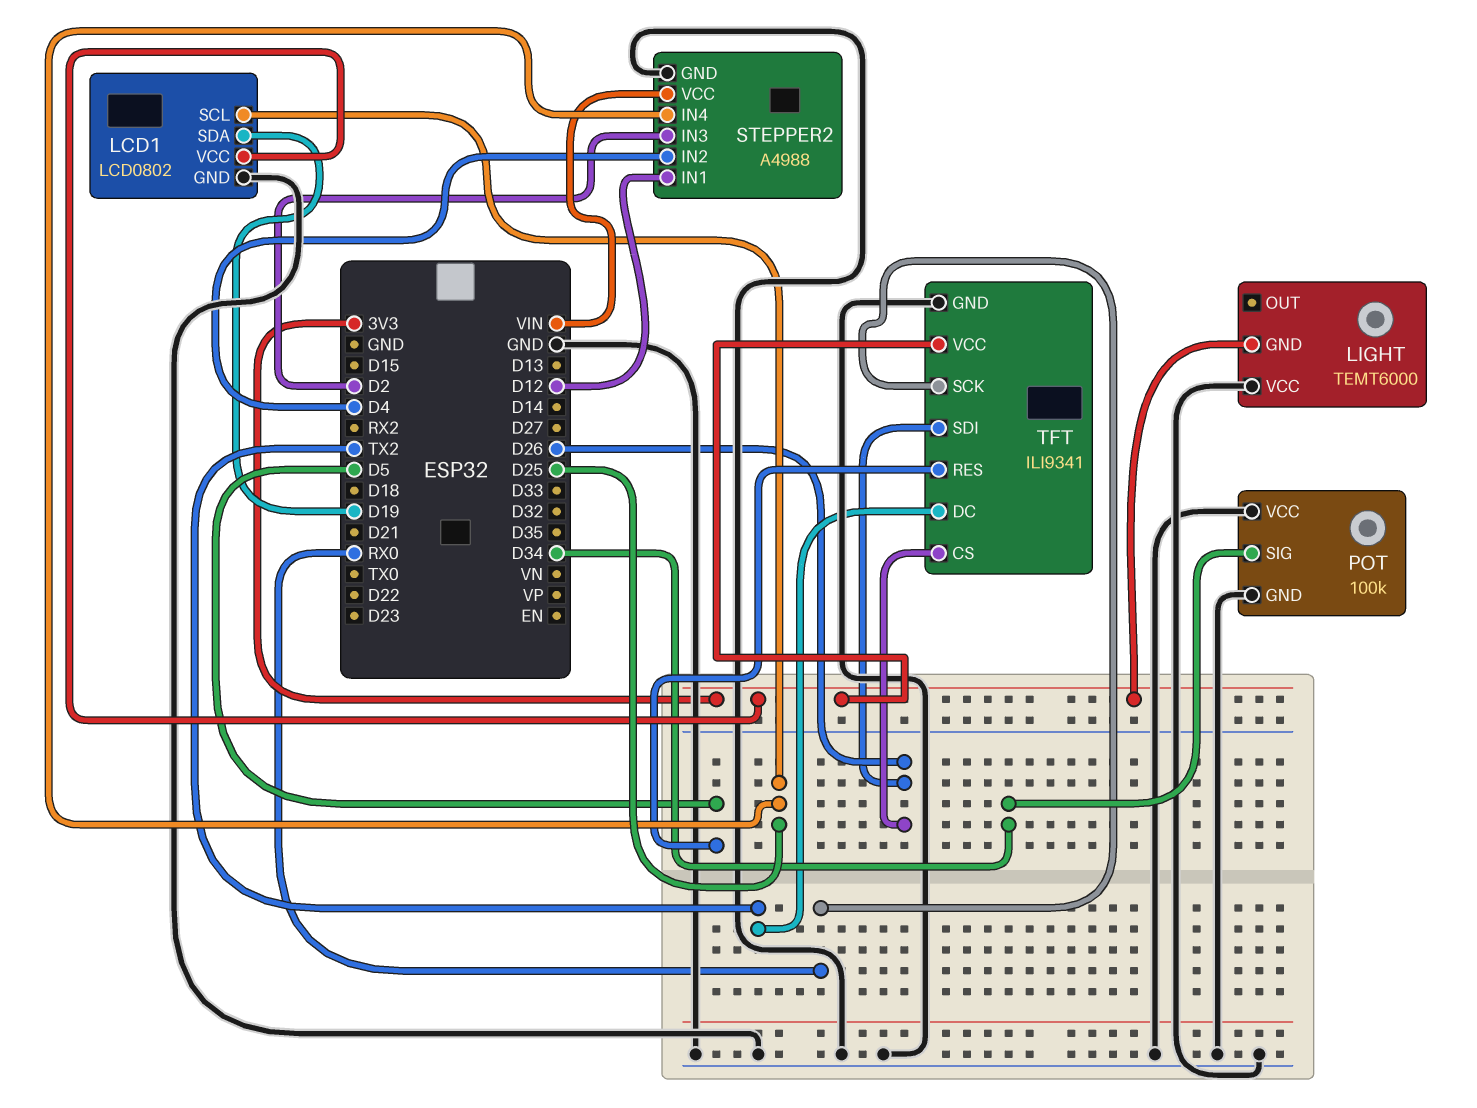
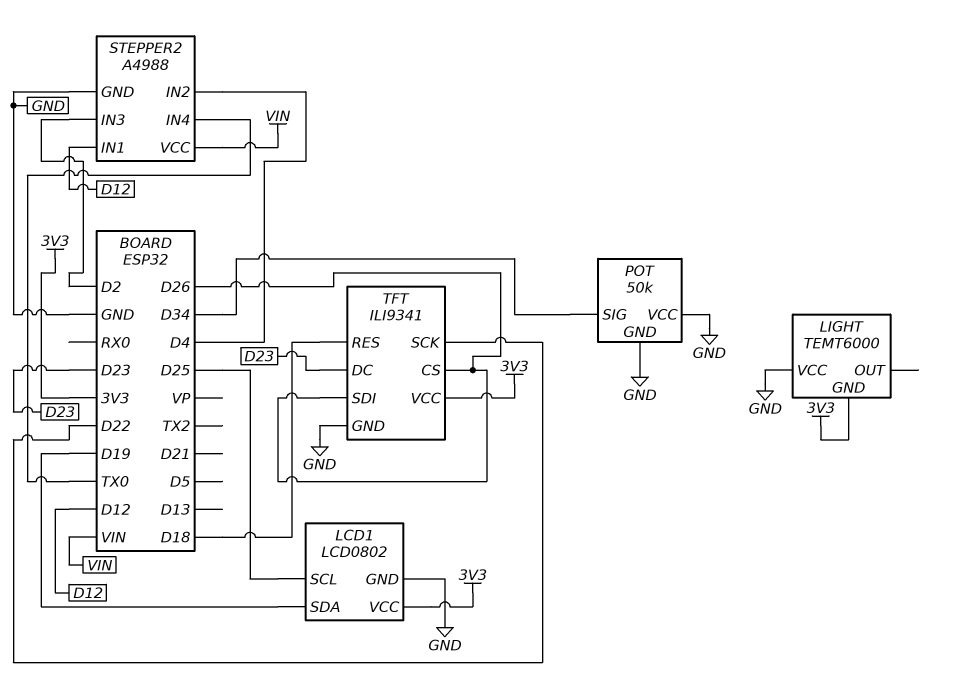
POT: 100k -> 50k
STEPPER2 pin IN4: D25 -> TX0
TFT pin DC: TX2 -> D23
TFT pin RES: D5 -> D18
TFT pin SCK: RX0 -> D22

